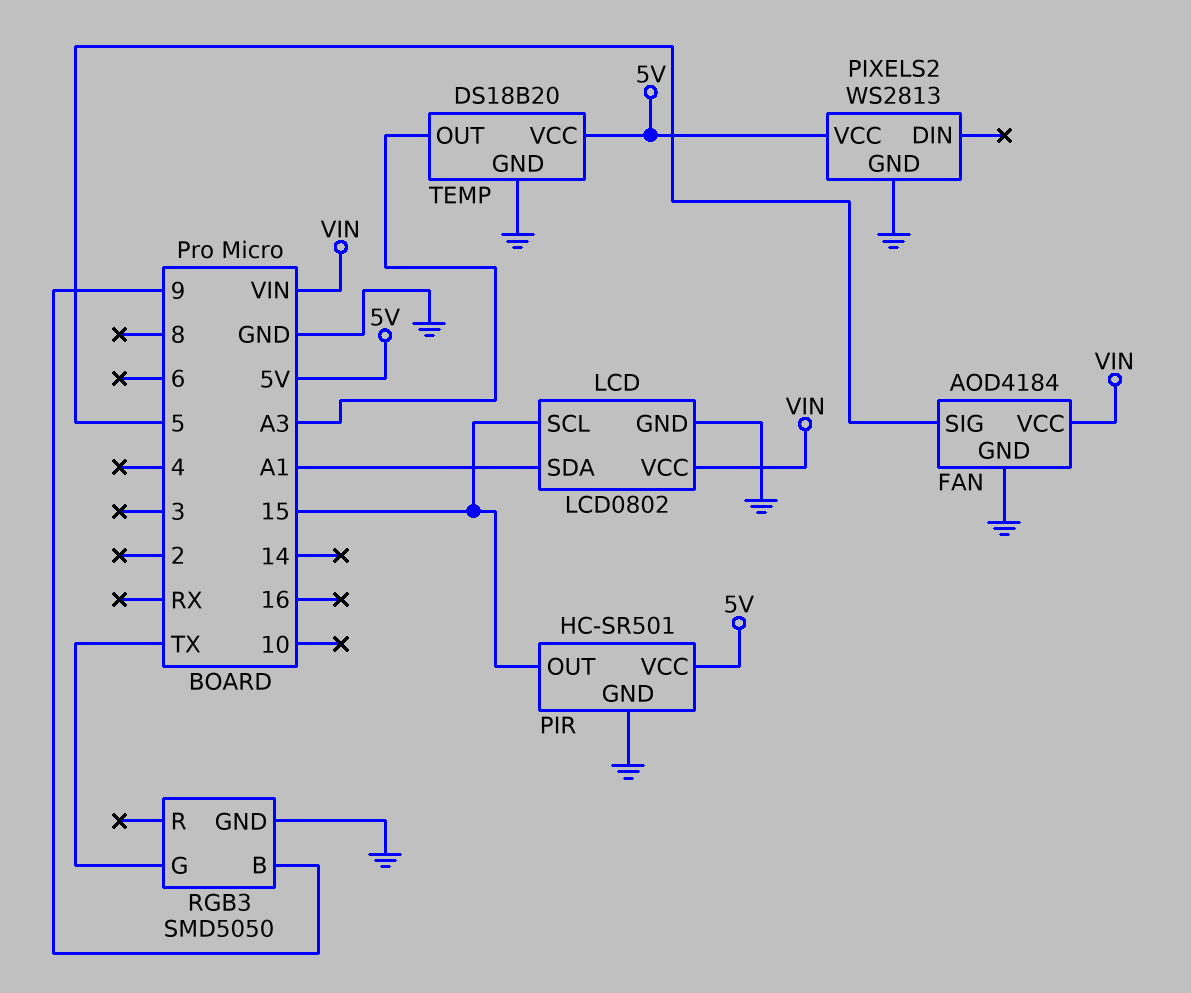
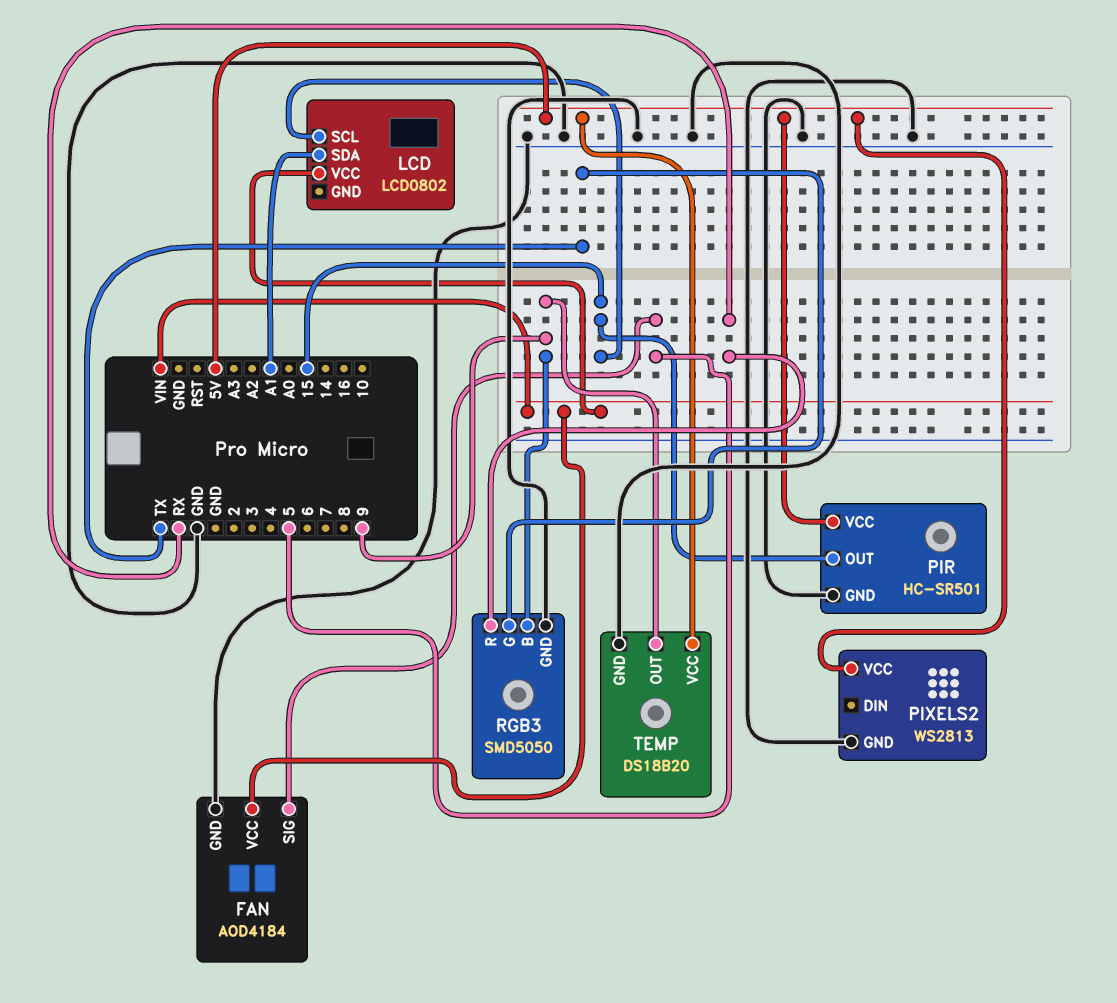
LCD pin GND: GND -> none
RGB3 pin R: none -> RX
TEMP pin OUT: A3 -> 9

